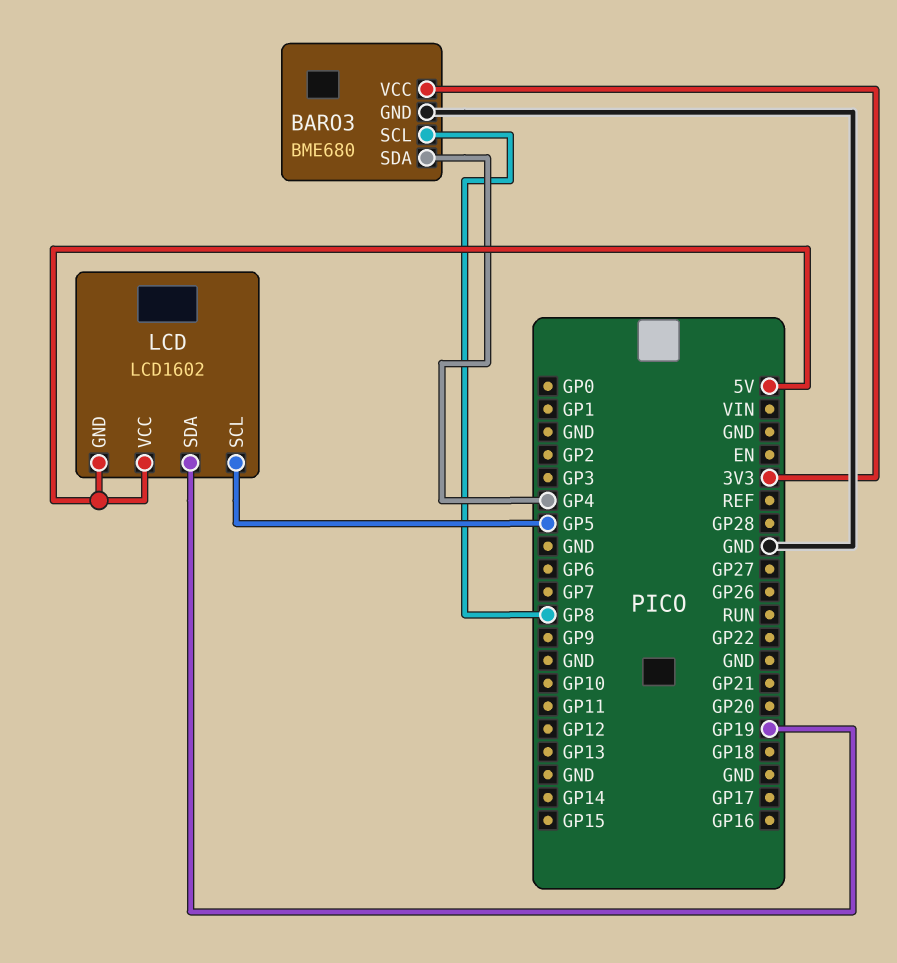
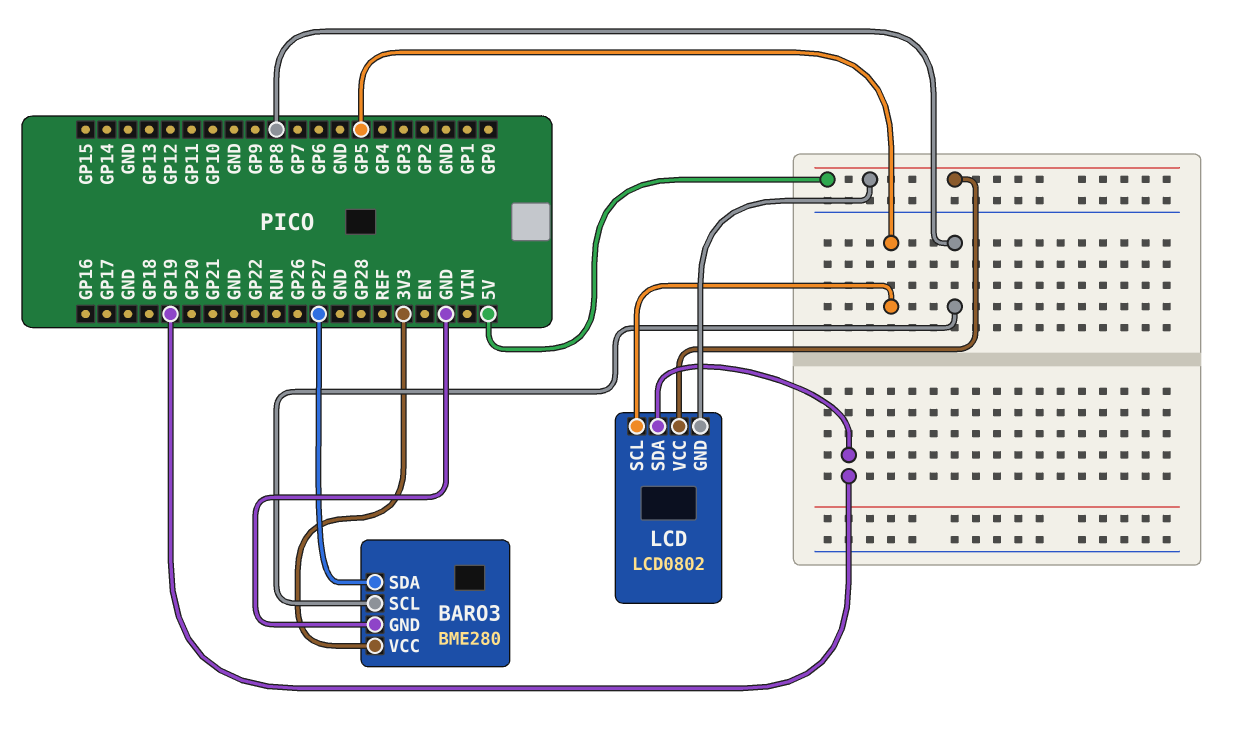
BARO3: BME680 -> BME280
BARO3 pin SDA: GP4 -> GP27
LCD: LCD1602 -> LCD0802

